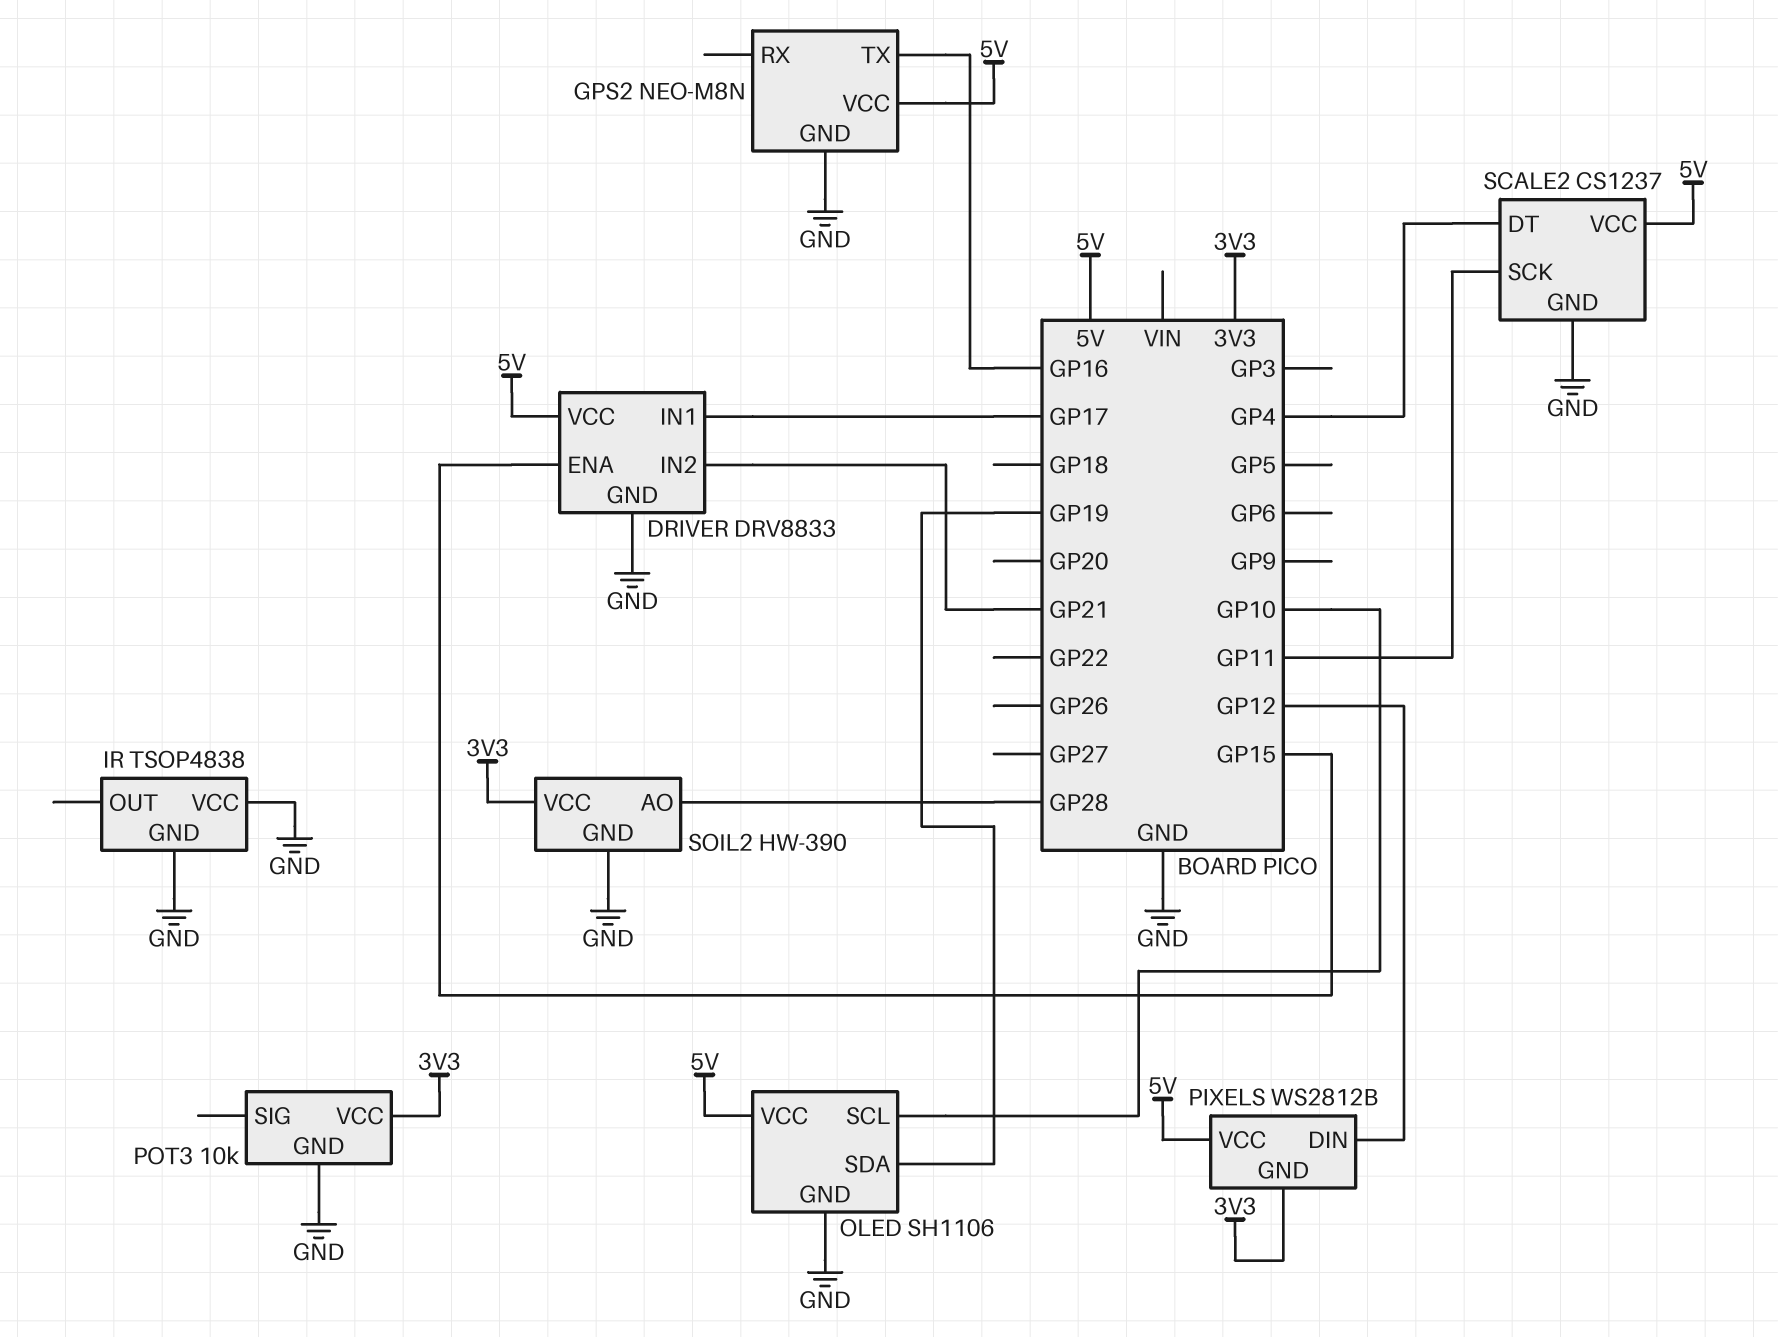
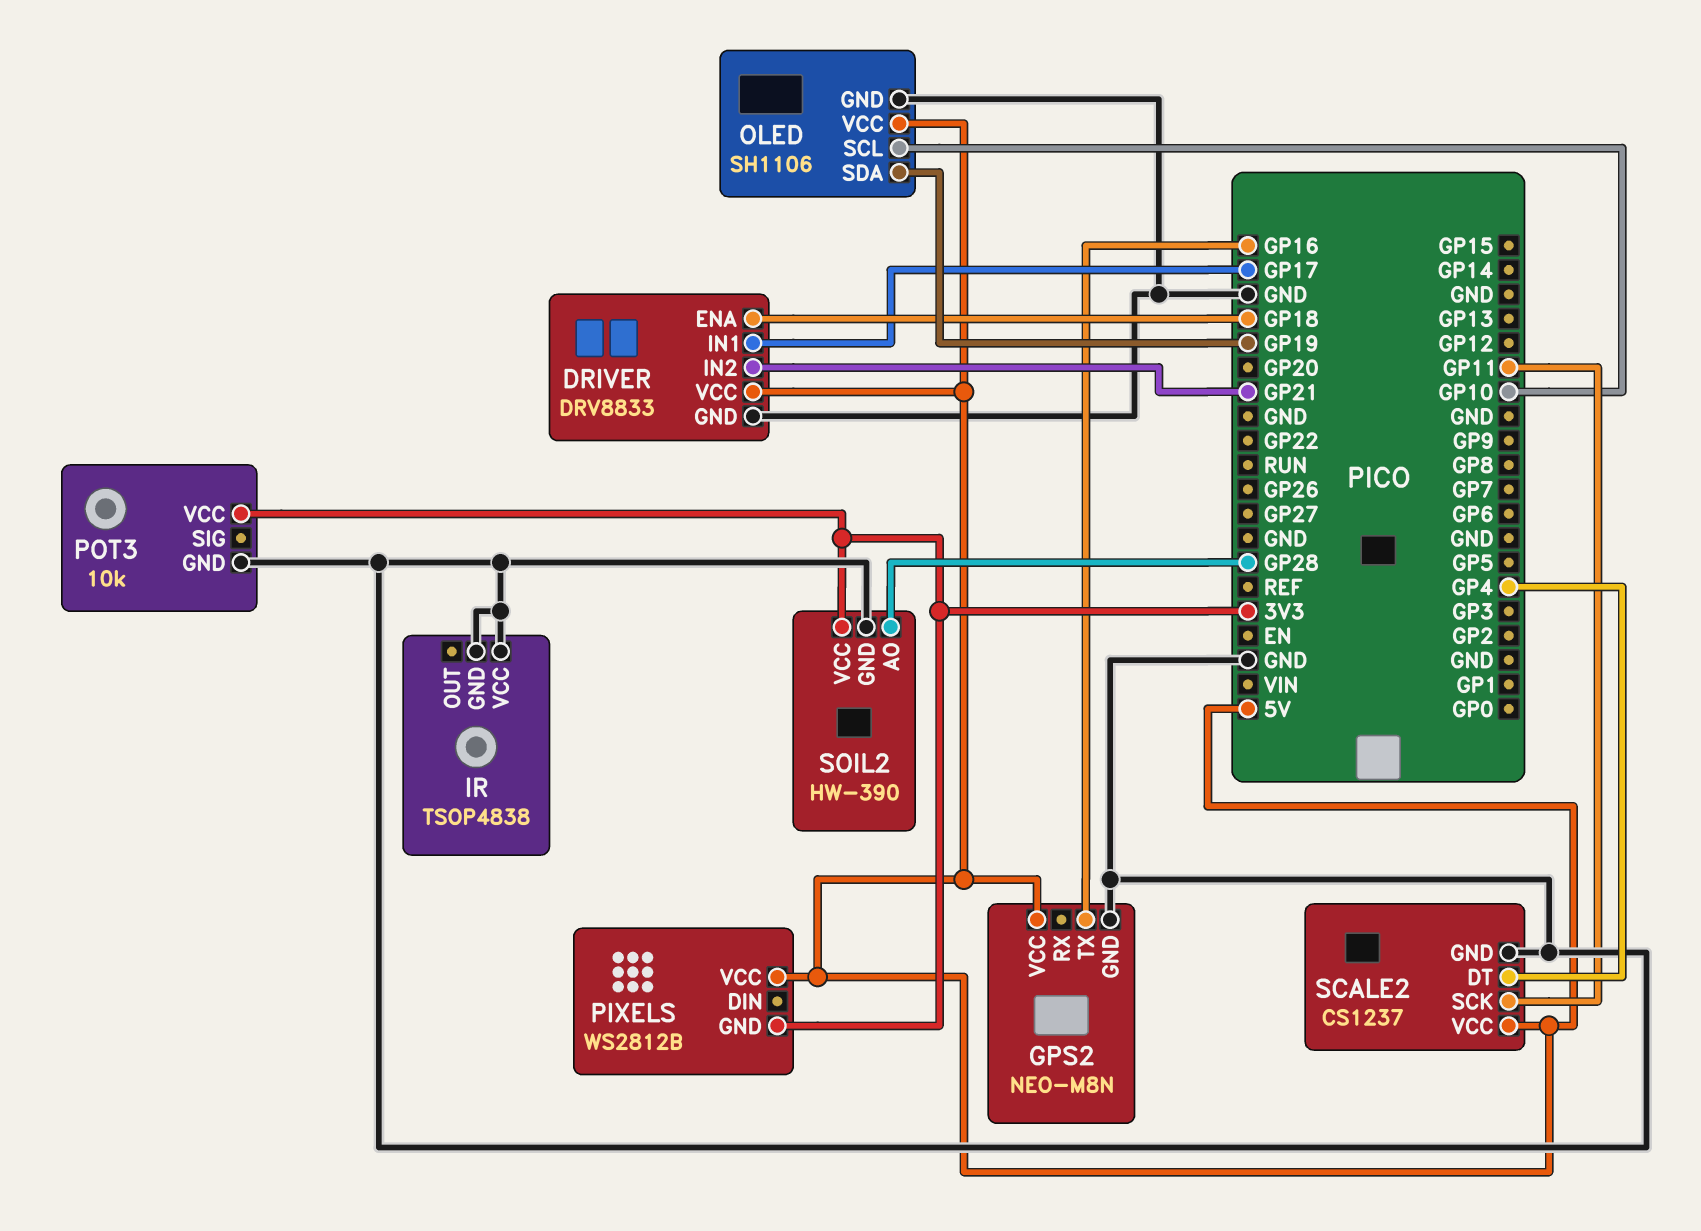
DRIVER pin ENA: GP15 -> GP18
PIXELS pin DIN: GP12 -> none

